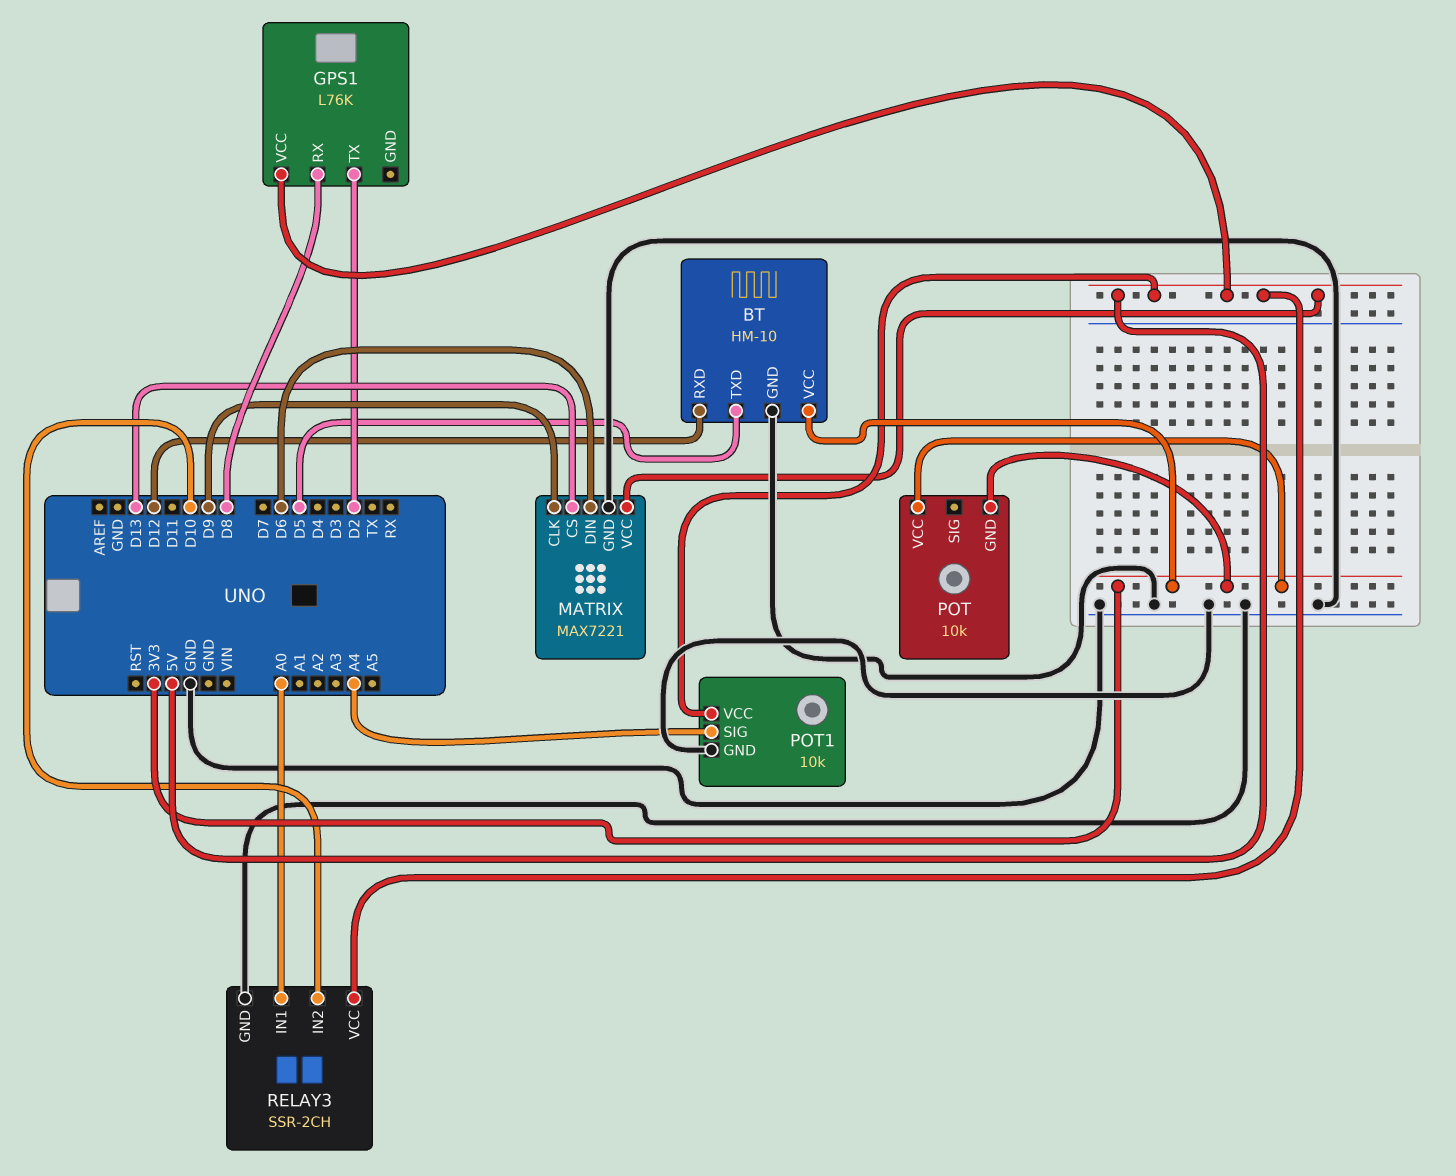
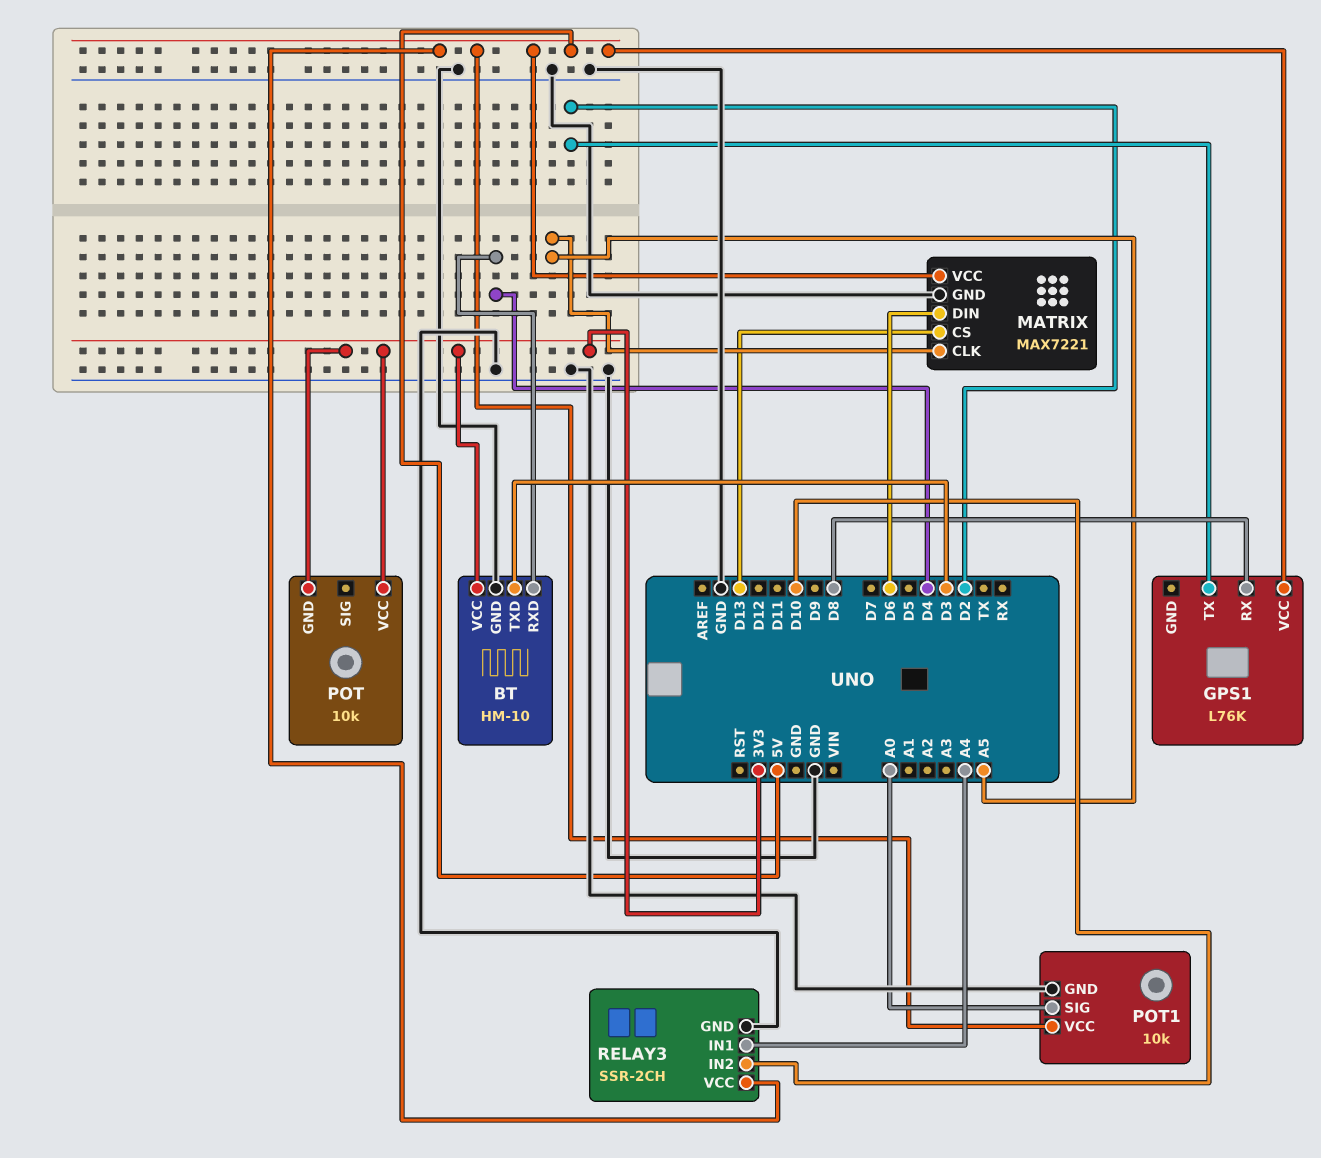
BT pin RXD: D12 -> D4
BT pin TXD: D5 -> D3
MATRIX pin CLK: D9 -> A5
POT1 pin SIG: A4 -> A0
RELAY3 pin IN1: A0 -> A4

